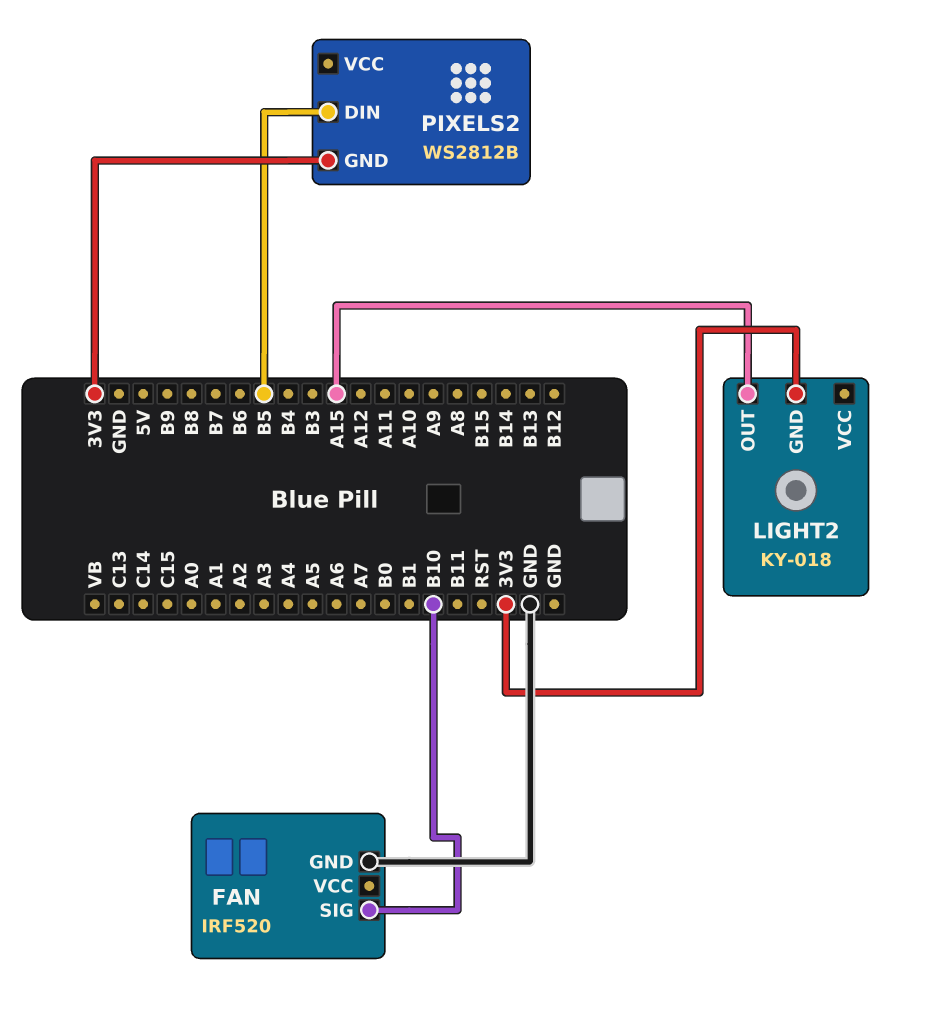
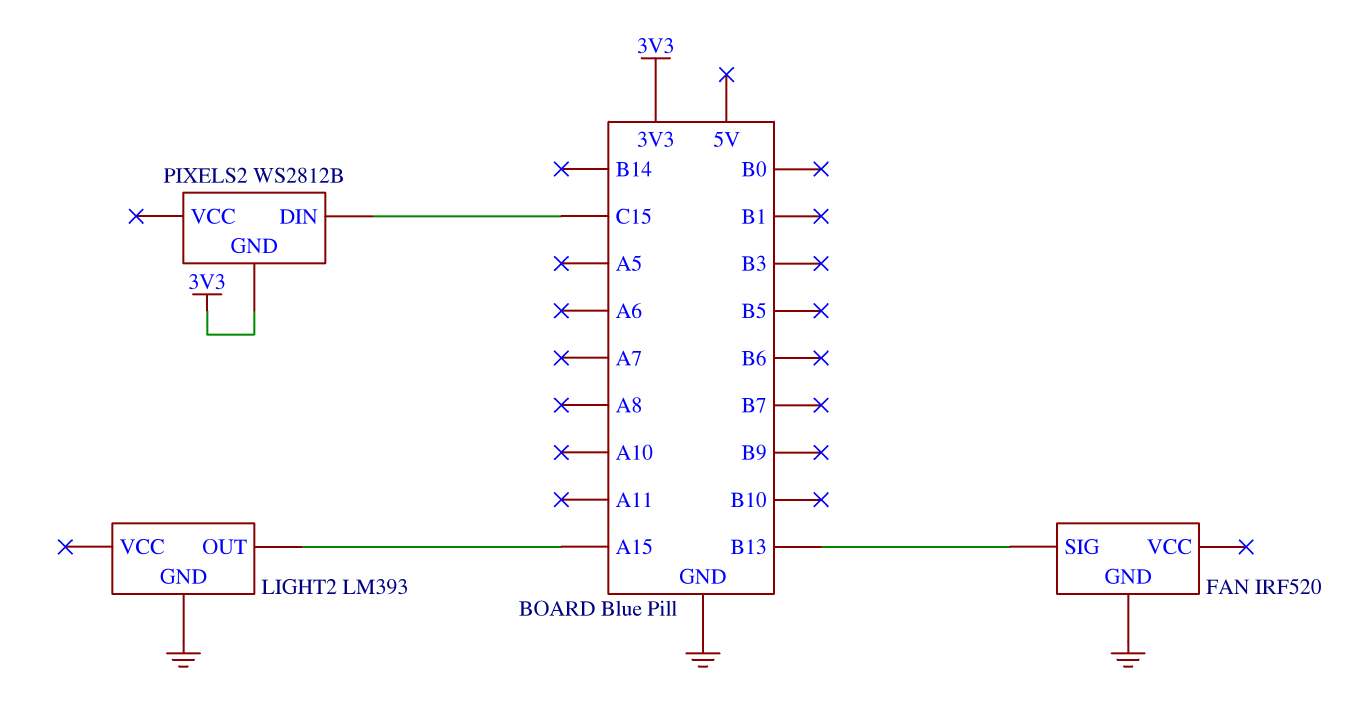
FAN pin SIG: B10 -> B13
LIGHT2: KY-018 -> LM393
LIGHT2 pin GND: 3V3 -> GND
PIXELS2 pin DIN: B5 -> C15

